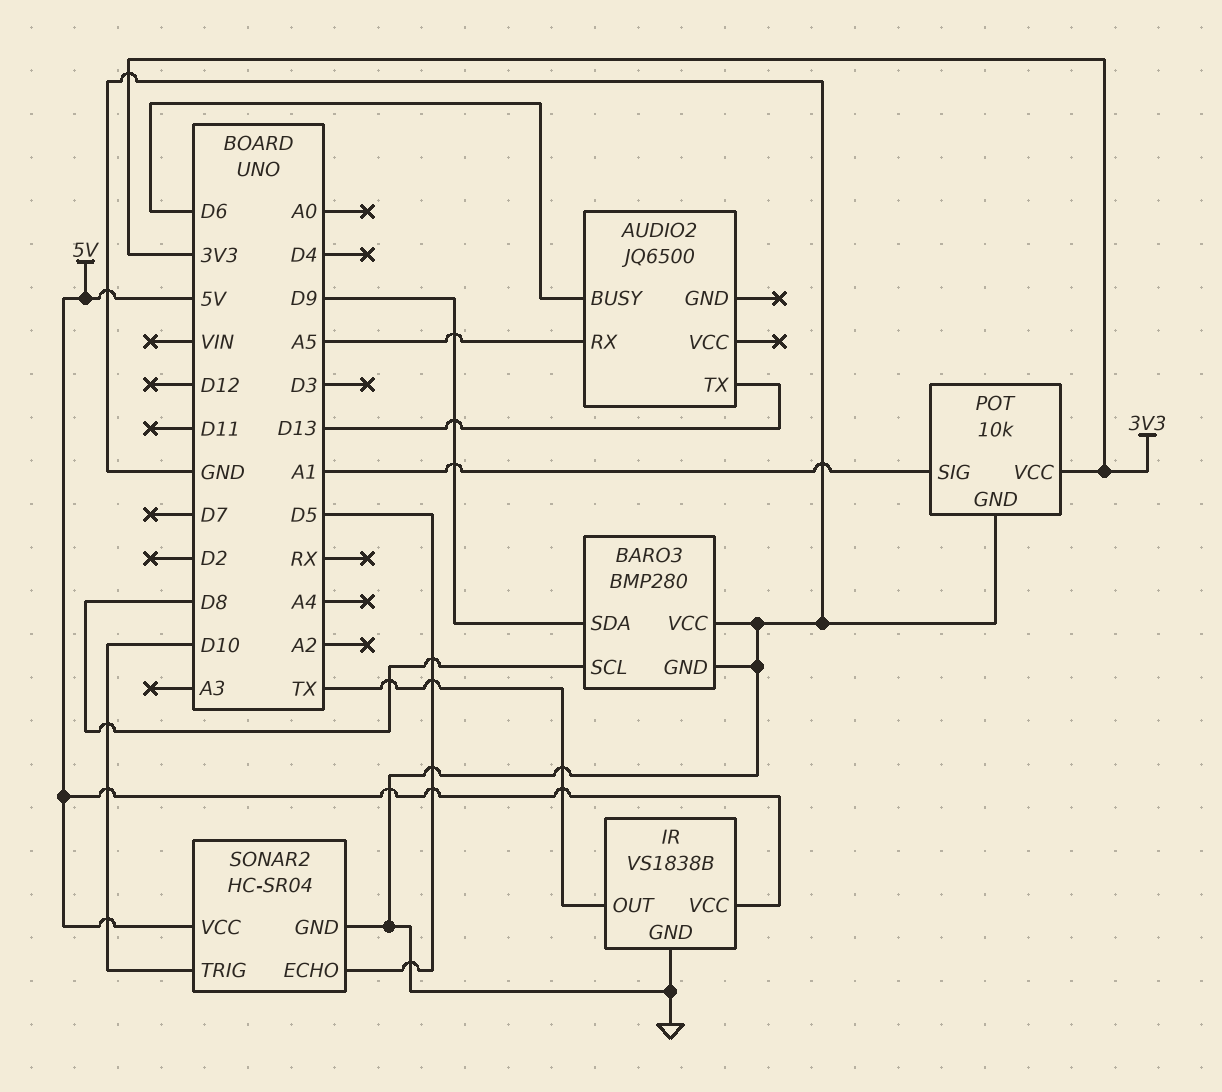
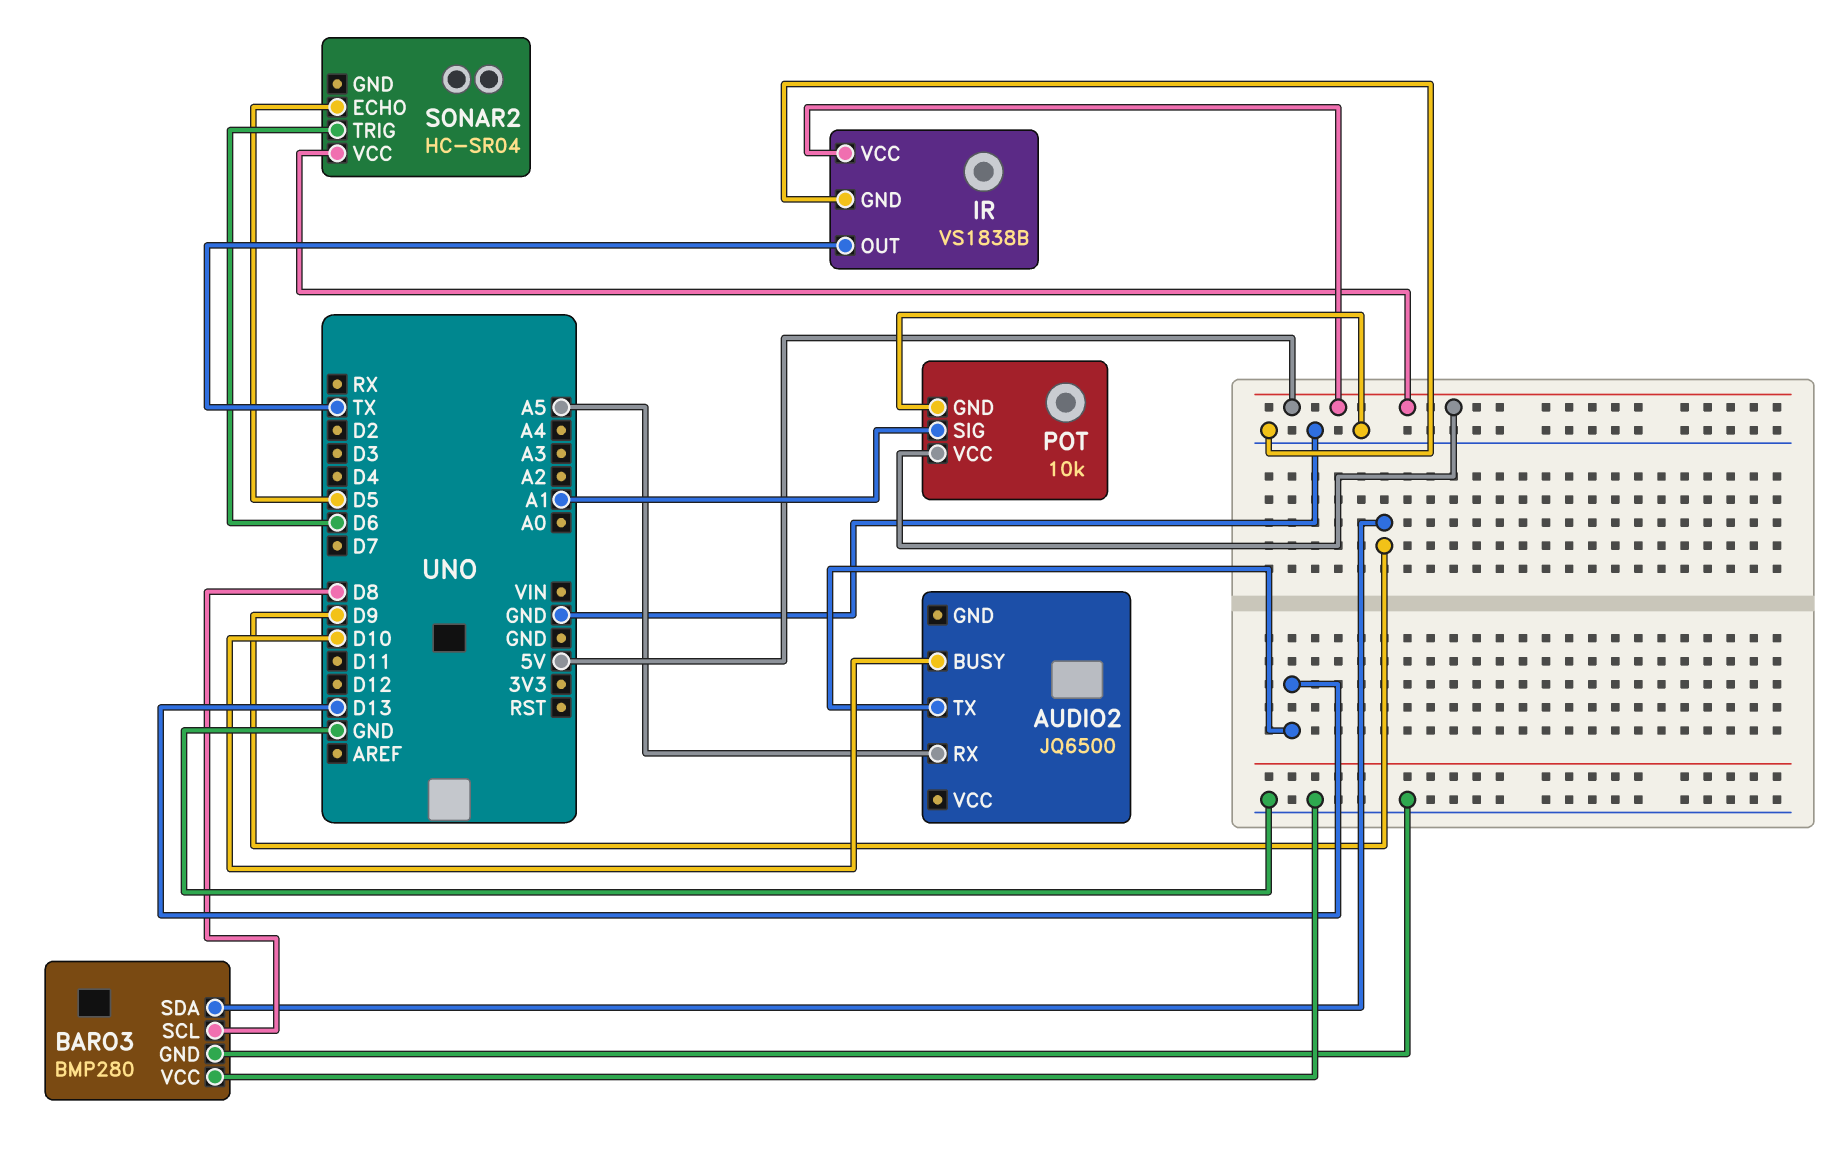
AUDIO2 pin BUSY: D6 -> D10
POT pin VCC: 3V3 -> 5V
SONAR2 pin GND: GND -> none
SONAR2 pin TRIG: D10 -> D6

